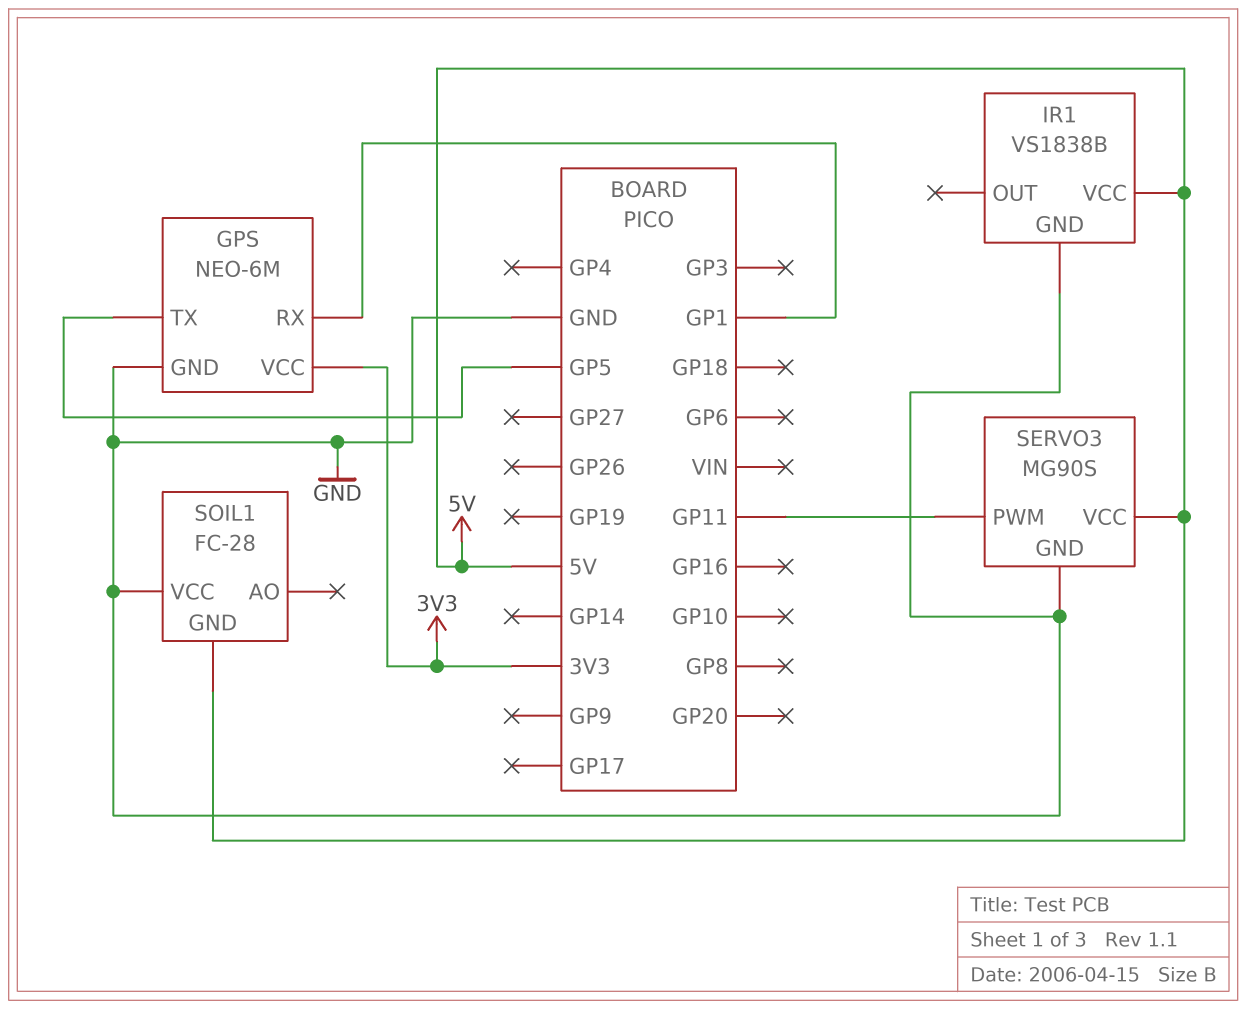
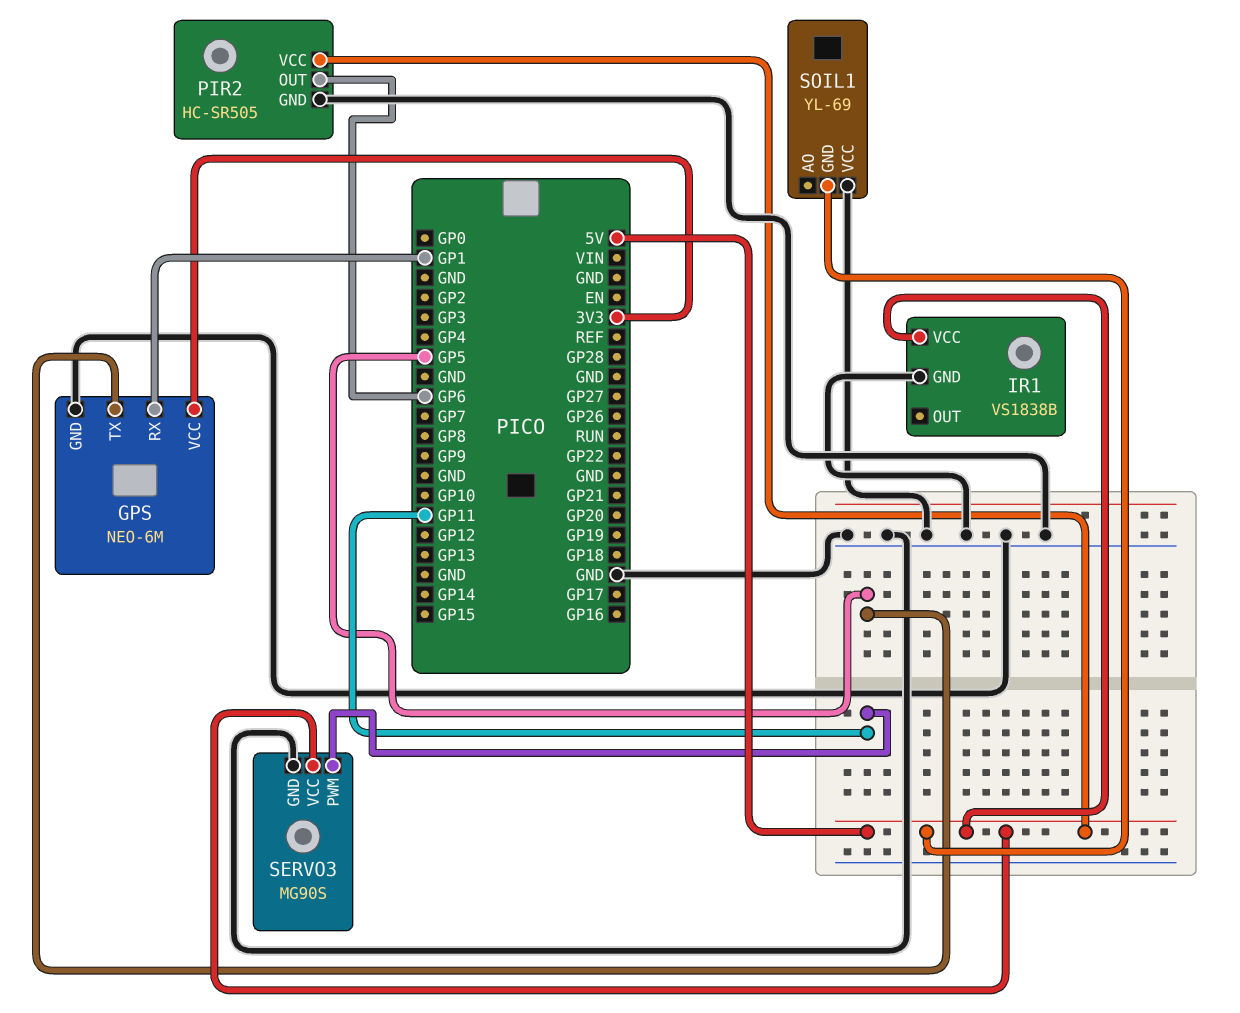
PIR2: none -> HC-SR505
PIR2 pin GND: none -> GND
PIR2 pin OUT: none -> GP6
PIR2 pin VCC: none -> 5V
SOIL1: FC-28 -> YL-69

